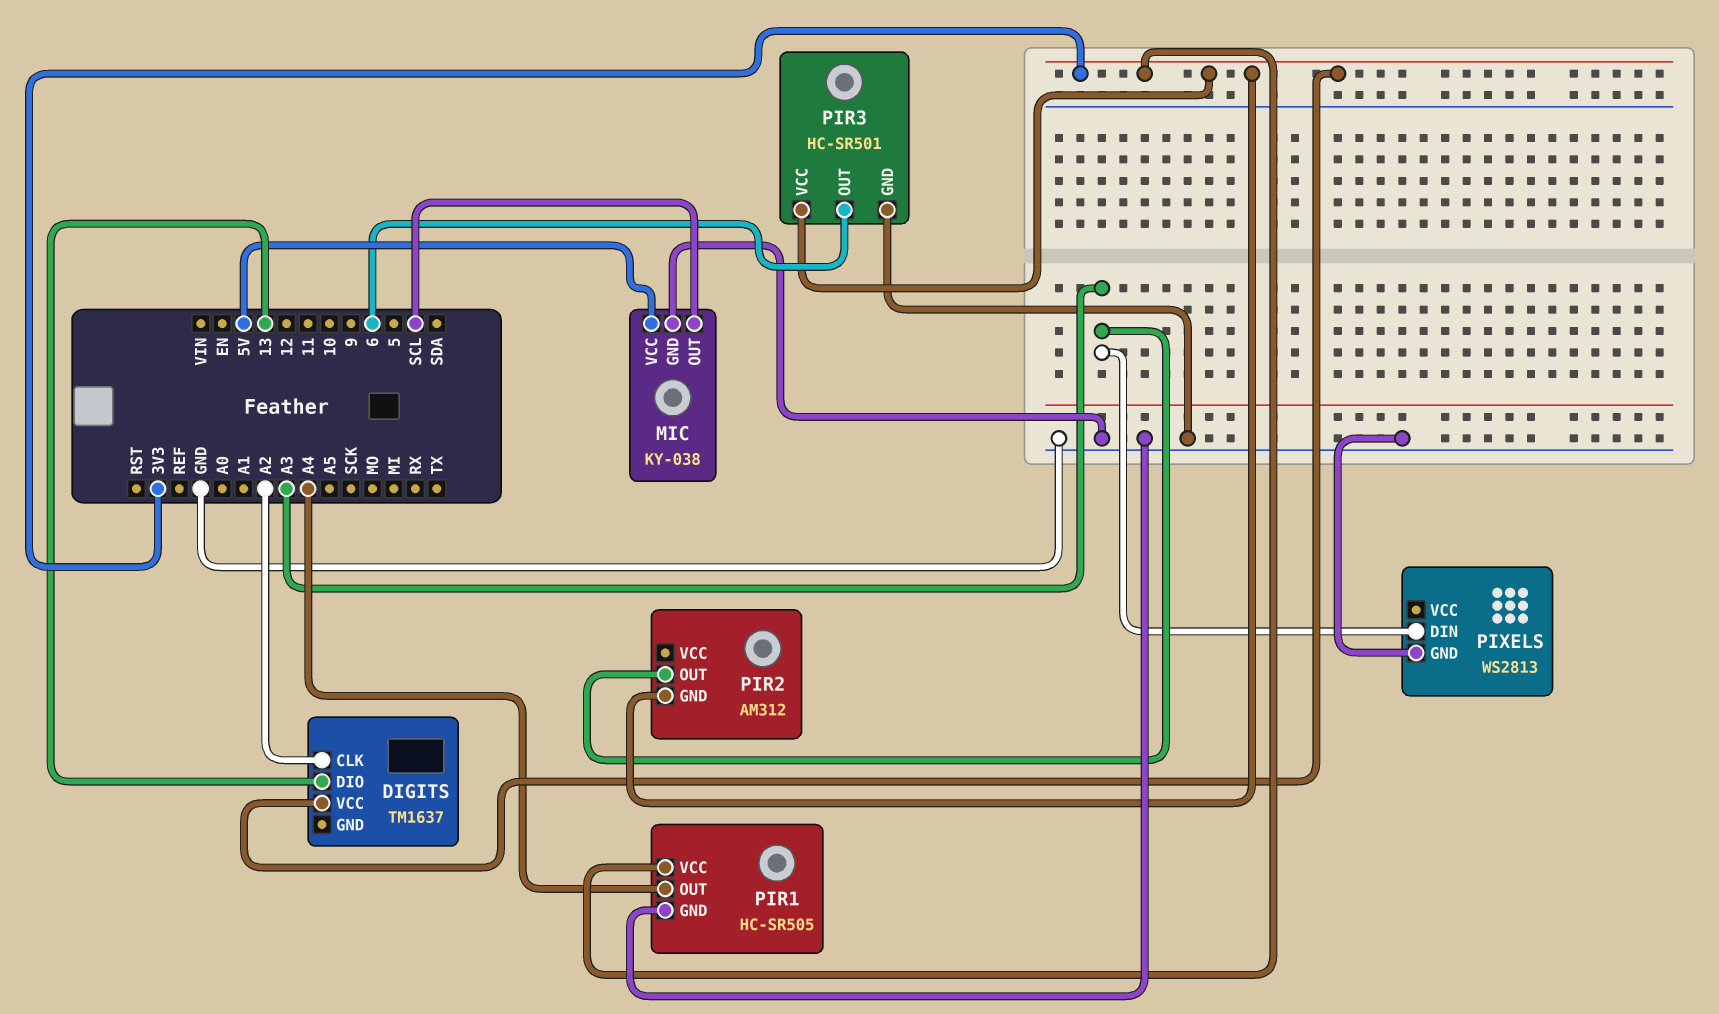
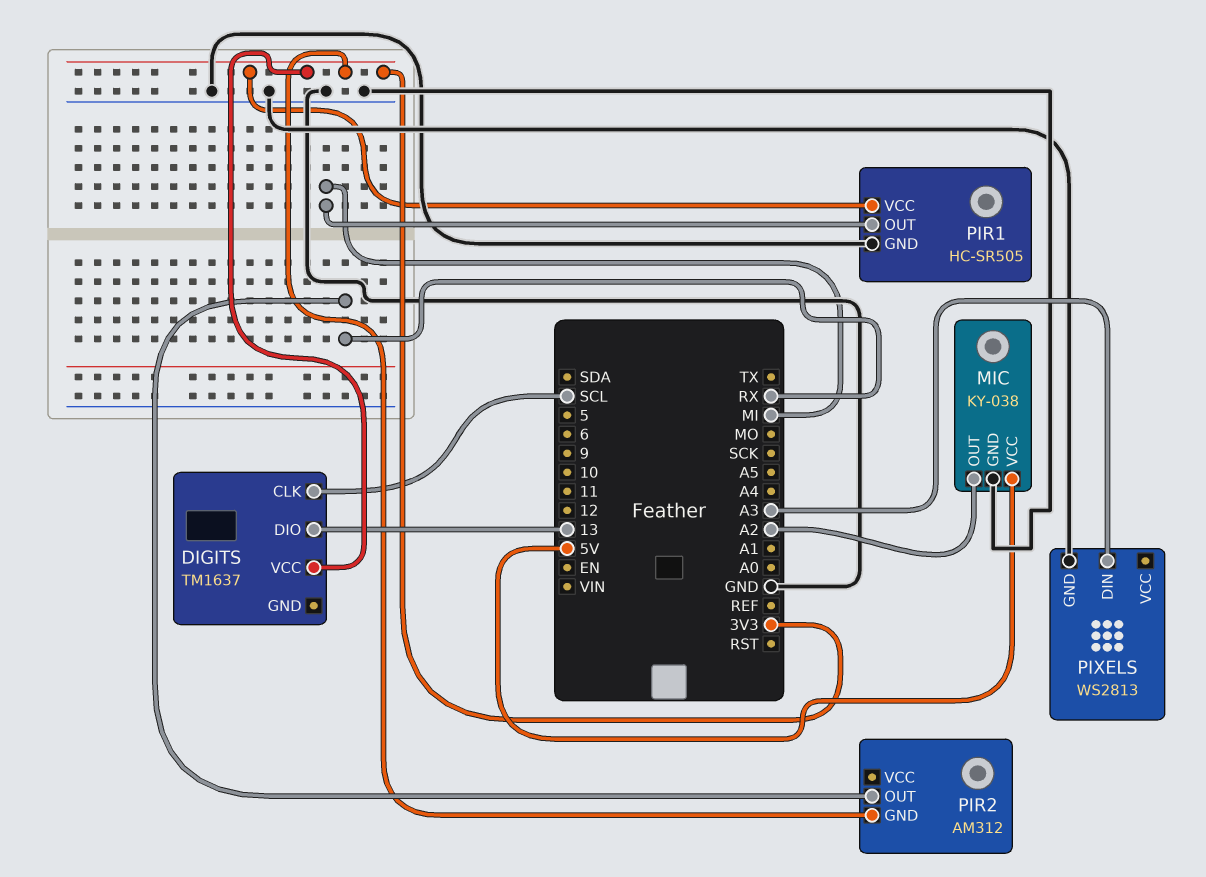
DIGITS pin CLK: A2 -> SCL
MIC pin OUT: SCL -> A2
PIR1 pin OUT: A4 -> MI
PIR2 pin OUT: A3 -> RX
PIR3: HC-SR501 -> none
PIR3 pin GND: GND -> none
PIR3 pin OUT: 6 -> none
PIR3 pin VCC: 3V3 -> none

